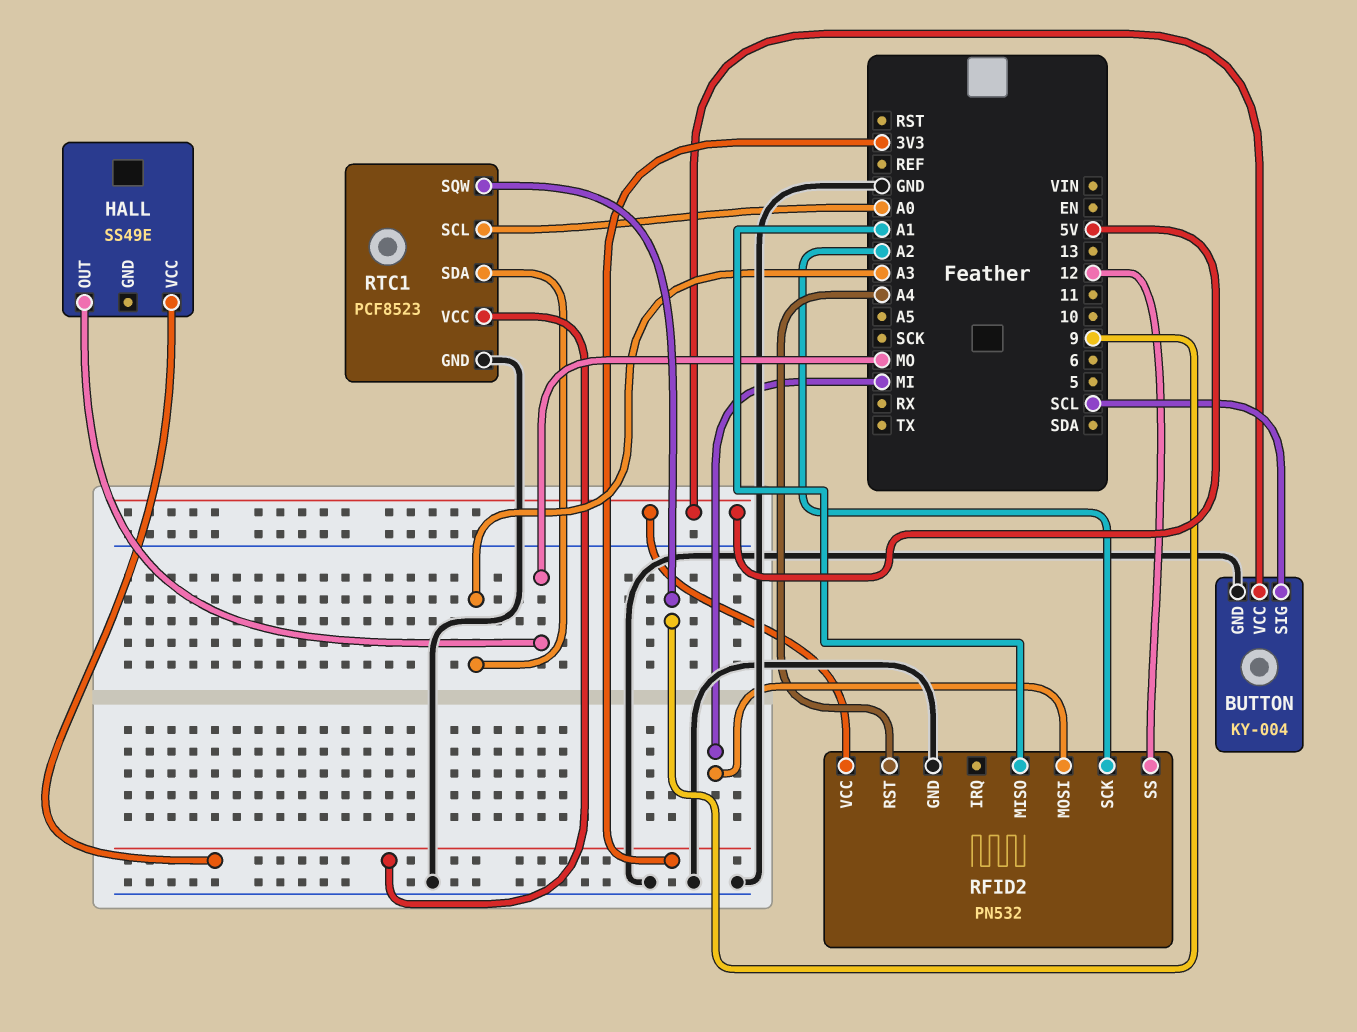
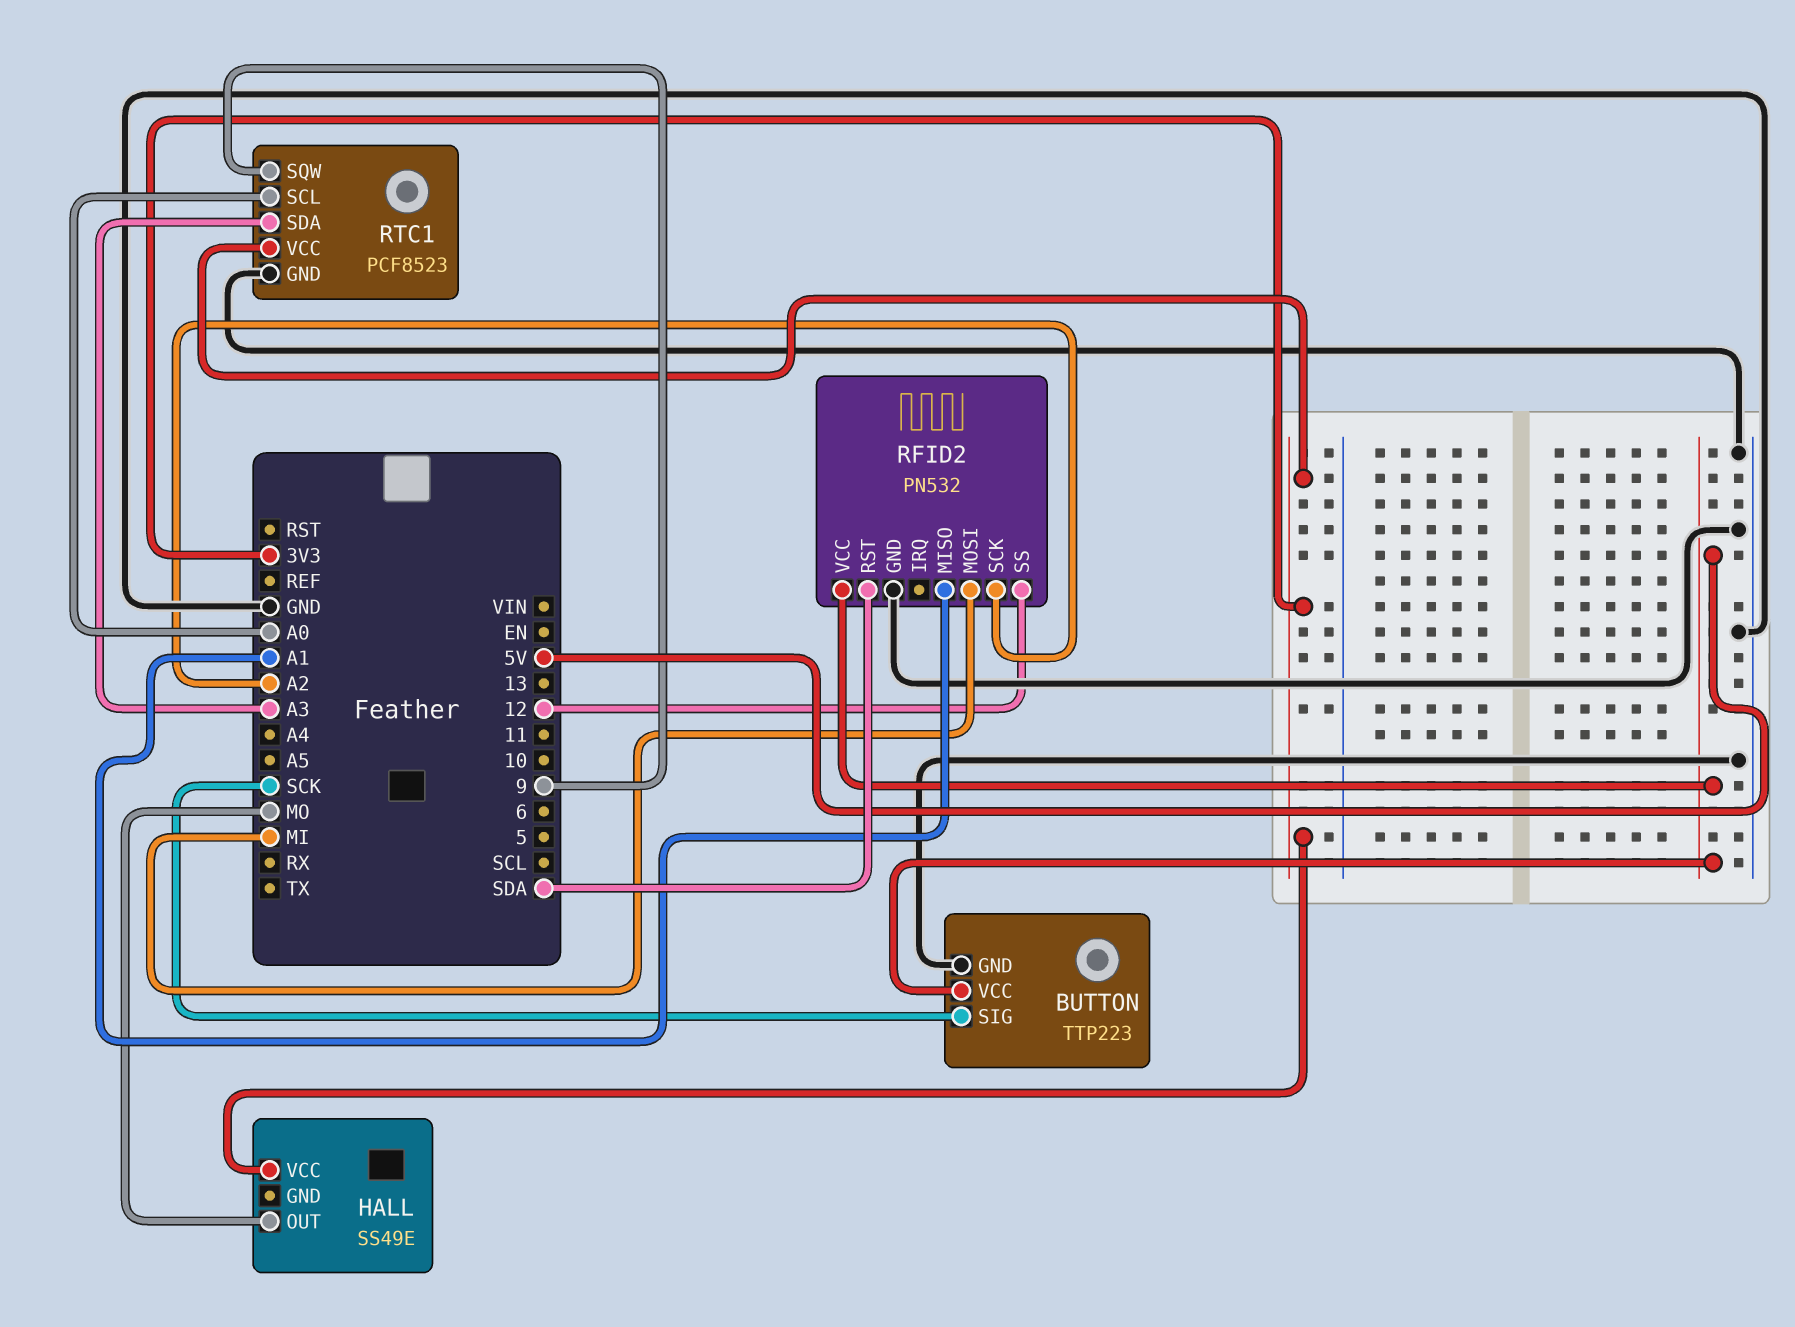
BUTTON: KY-004 -> TTP223
BUTTON pin SIG: SCL -> SCK
RFID2 pin RST: A4 -> SDA

